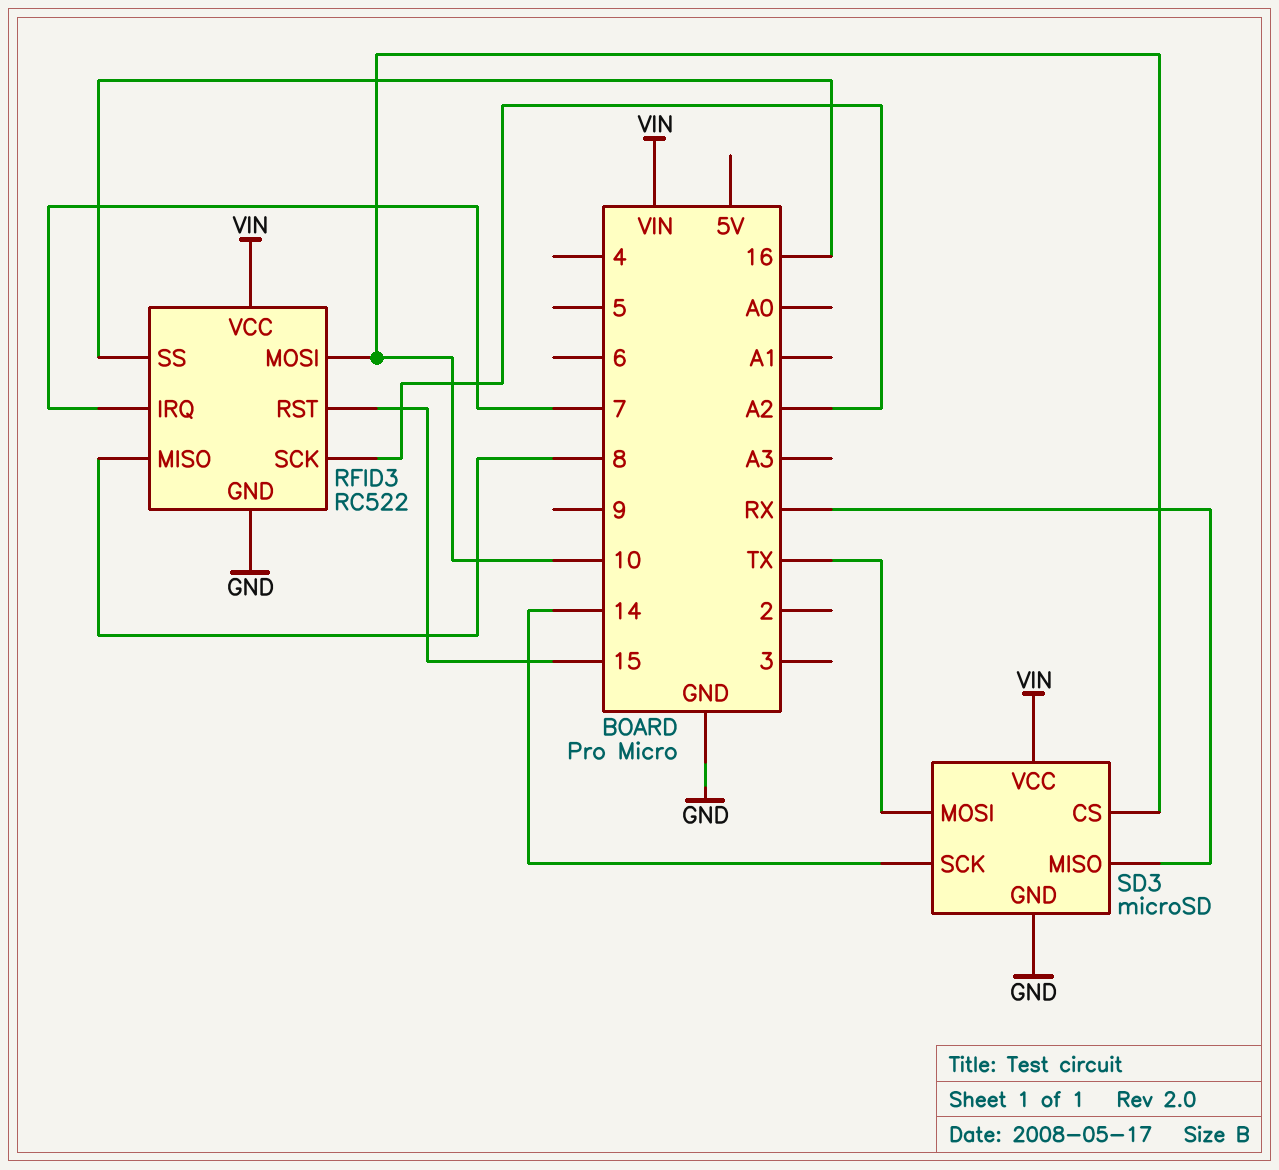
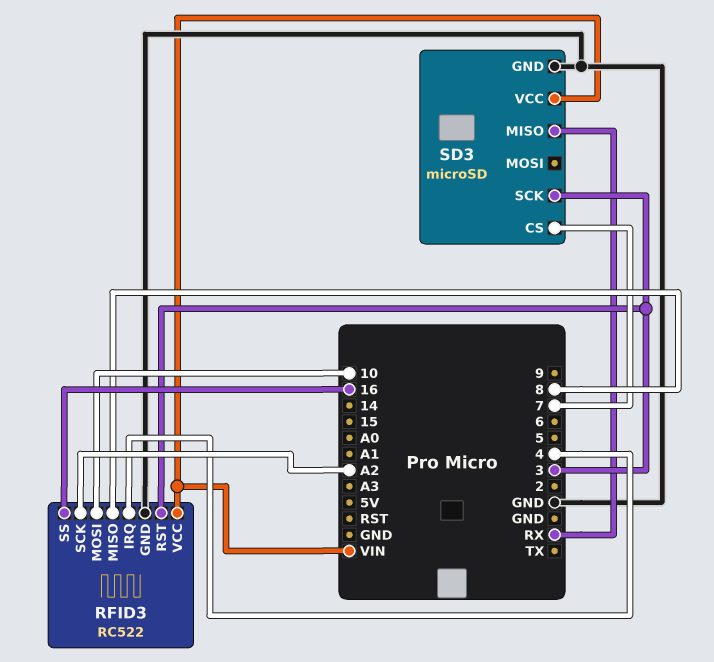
RFID3 pin IRQ: 7 -> 4
RFID3 pin RST: 15 -> 3
SD3 pin CS: 10 -> 7
SD3 pin MOSI: TX -> none
SD3 pin SCK: 14 -> 3

